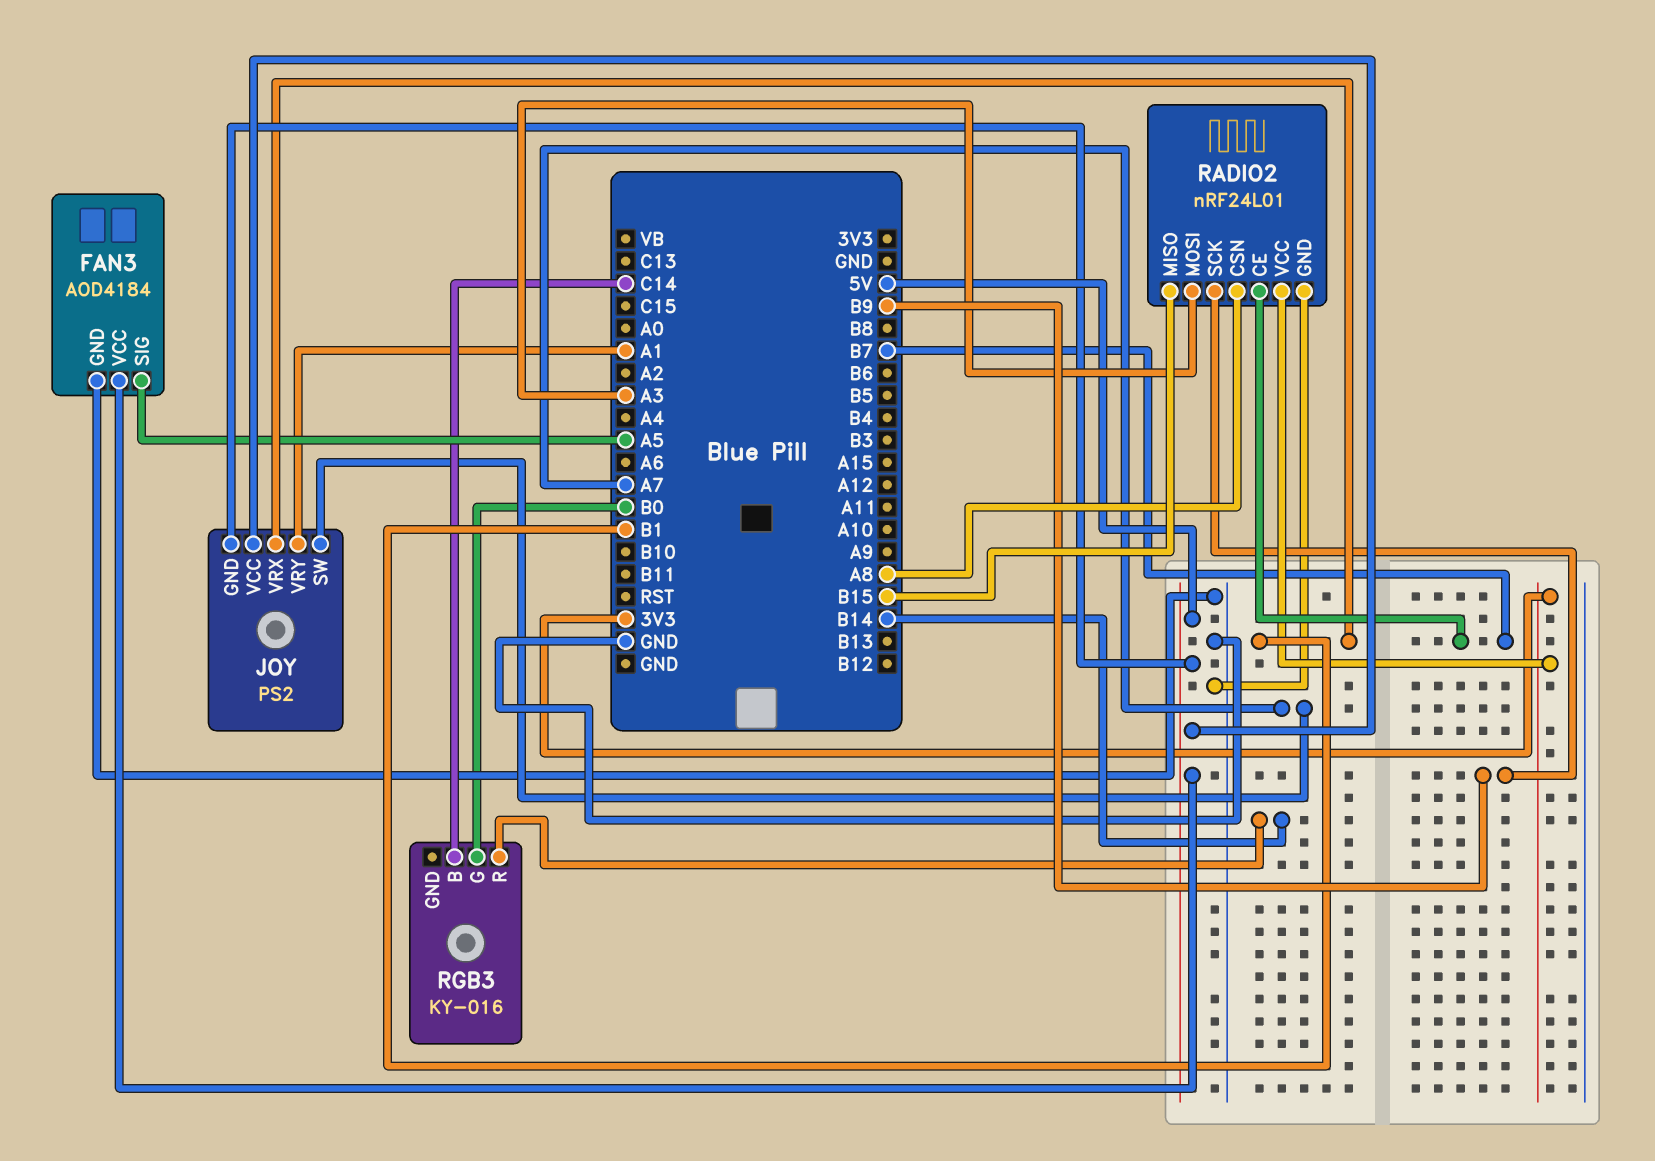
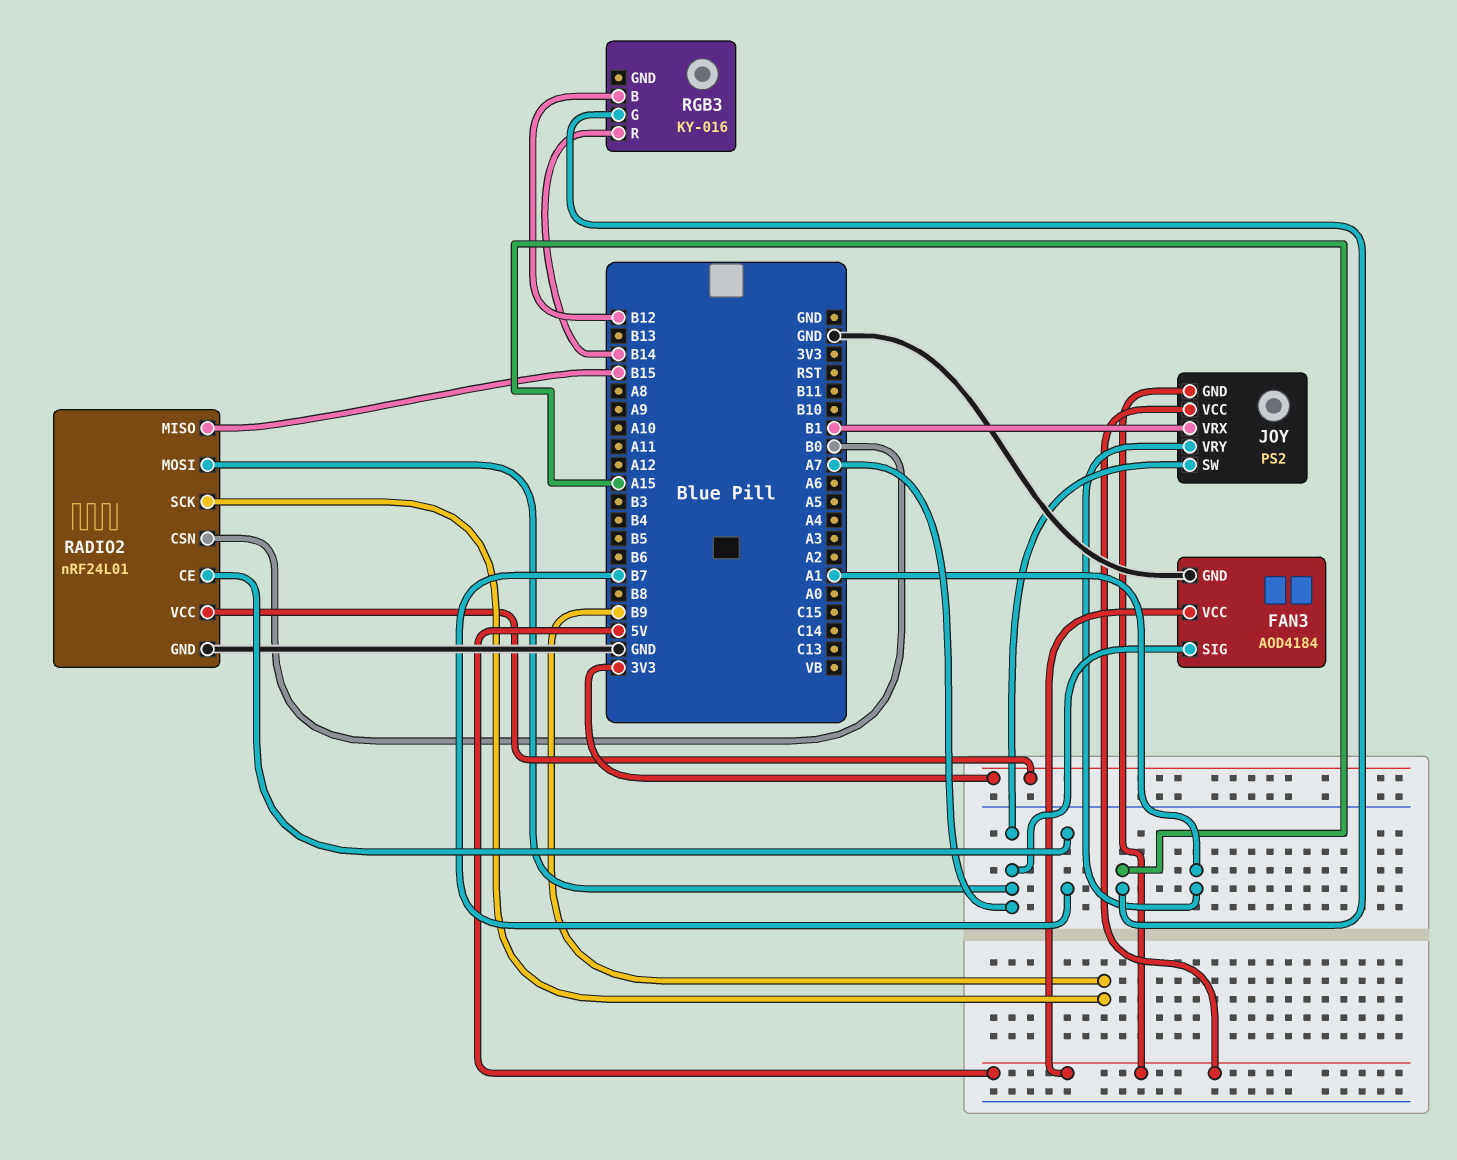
FAN3 pin SIG: A5 -> A7
RADIO2 pin CSN: A8 -> B0
RADIO2 pin MOSI: A3 -> A7
RGB3 pin B: C14 -> B12
RGB3 pin G: B0 -> A15

